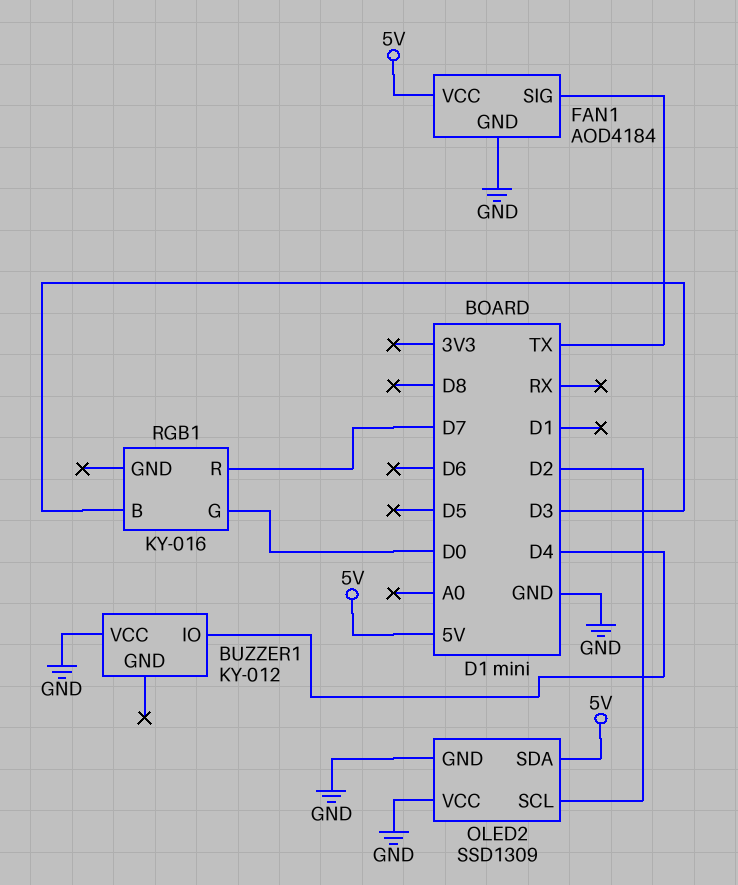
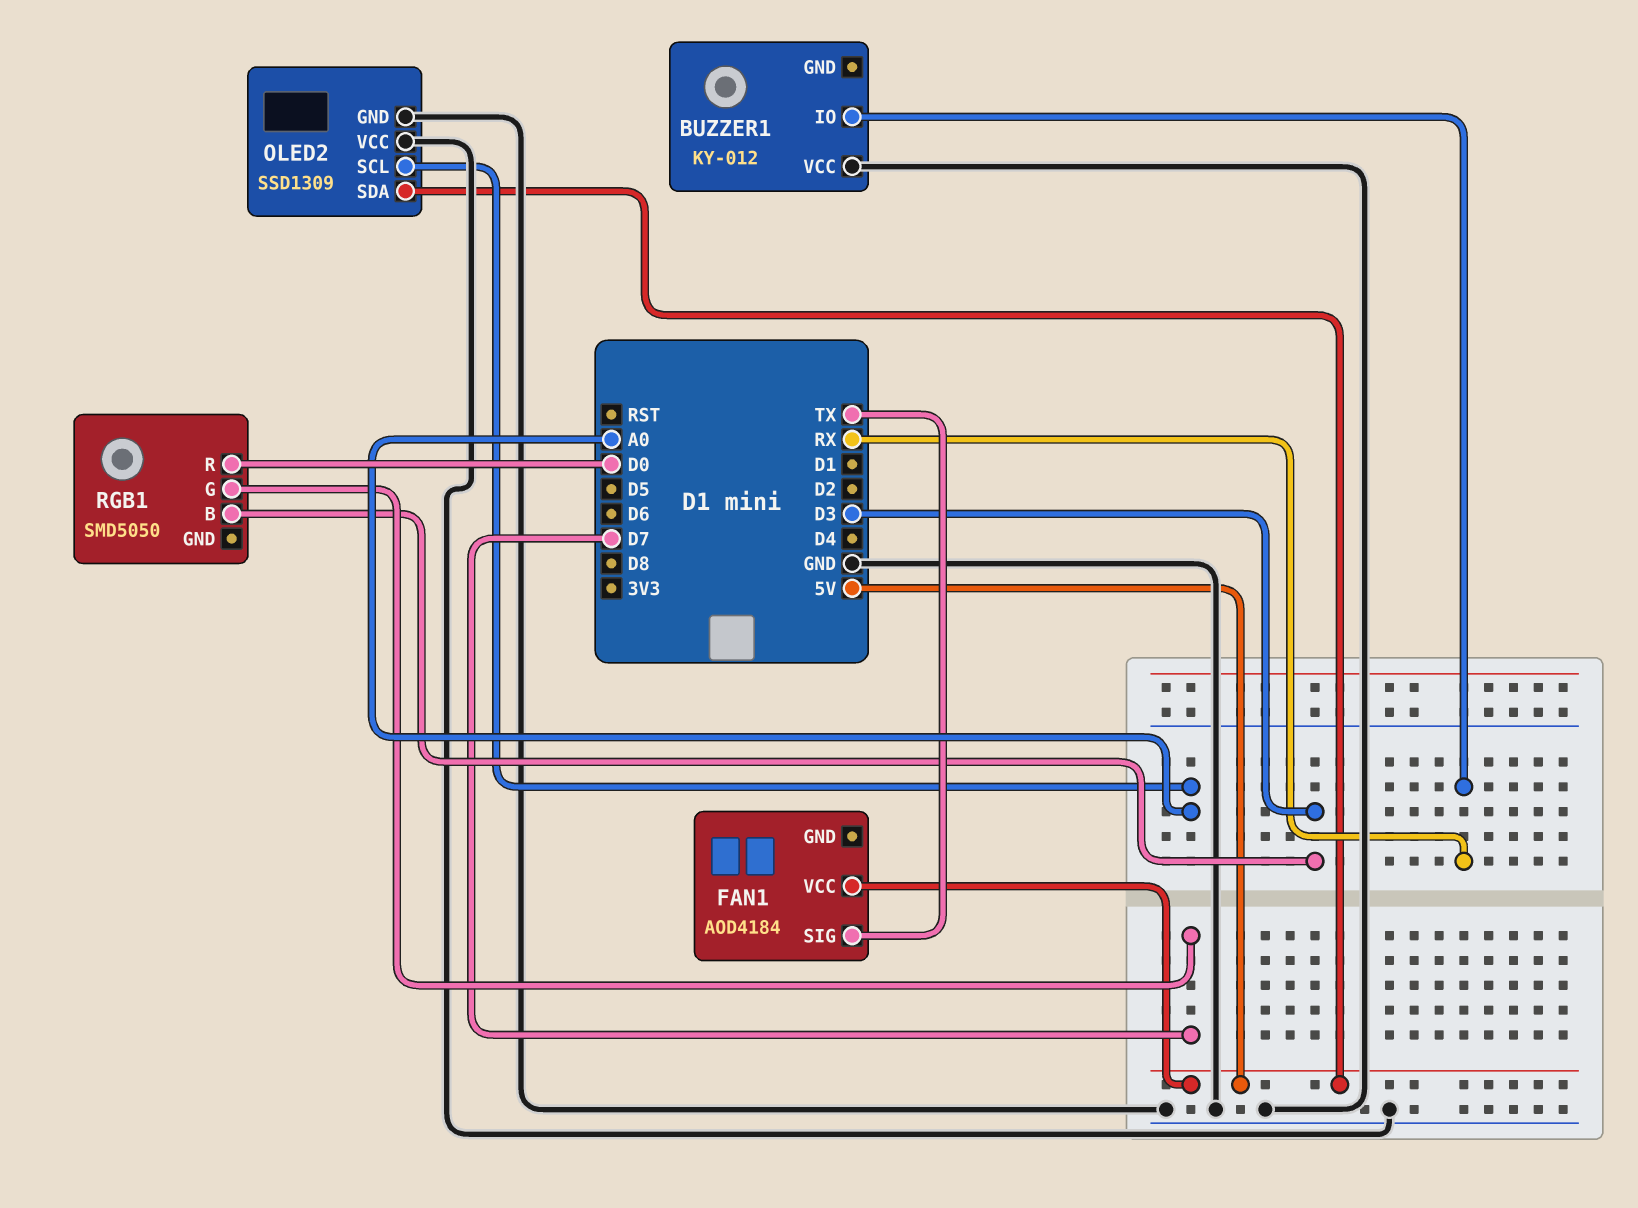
BUZZER1 pin IO: D4 -> RX
FAN1 pin GND: GND -> none
OLED2 pin SCL: D2 -> A0
RGB1: KY-016 -> SMD5050
RGB1 pin G: D0 -> D7
RGB1 pin R: D7 -> D0

